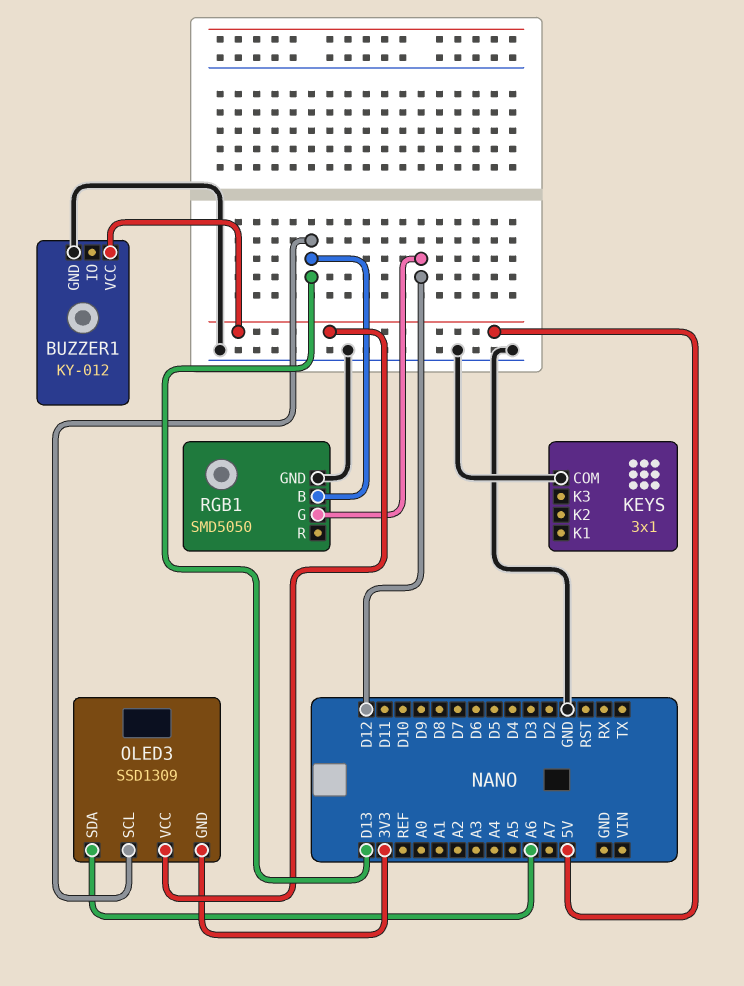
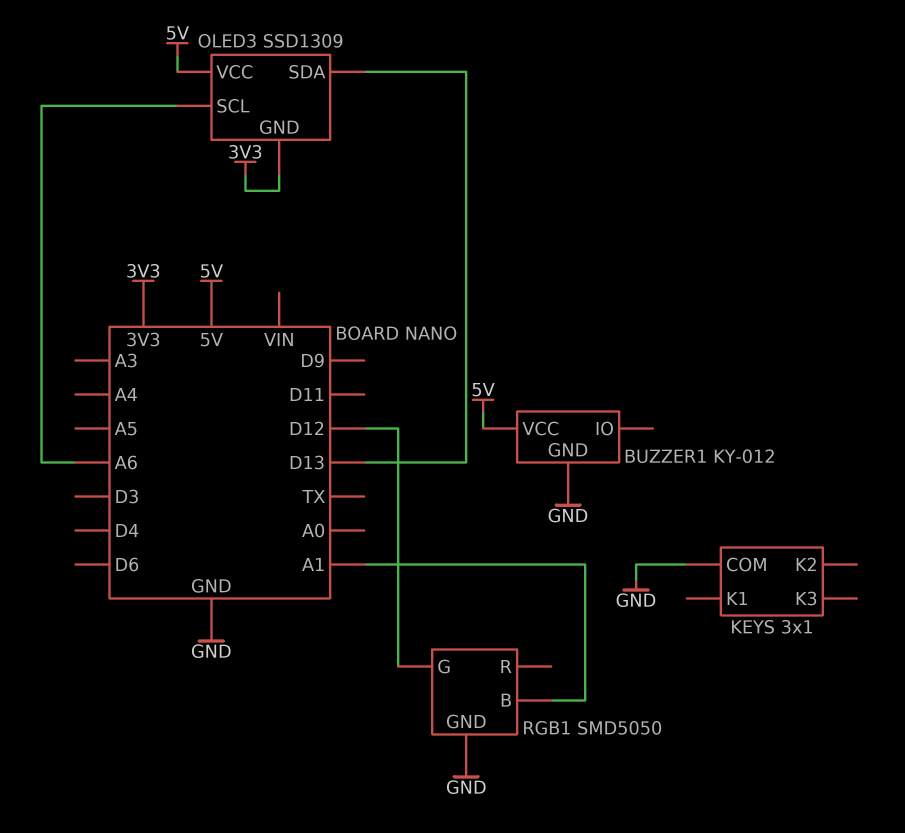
OLED3 pin SCL: D13 -> A6
OLED3 pin SDA: A6 -> D13
RGB1 pin B: D13 -> A1

